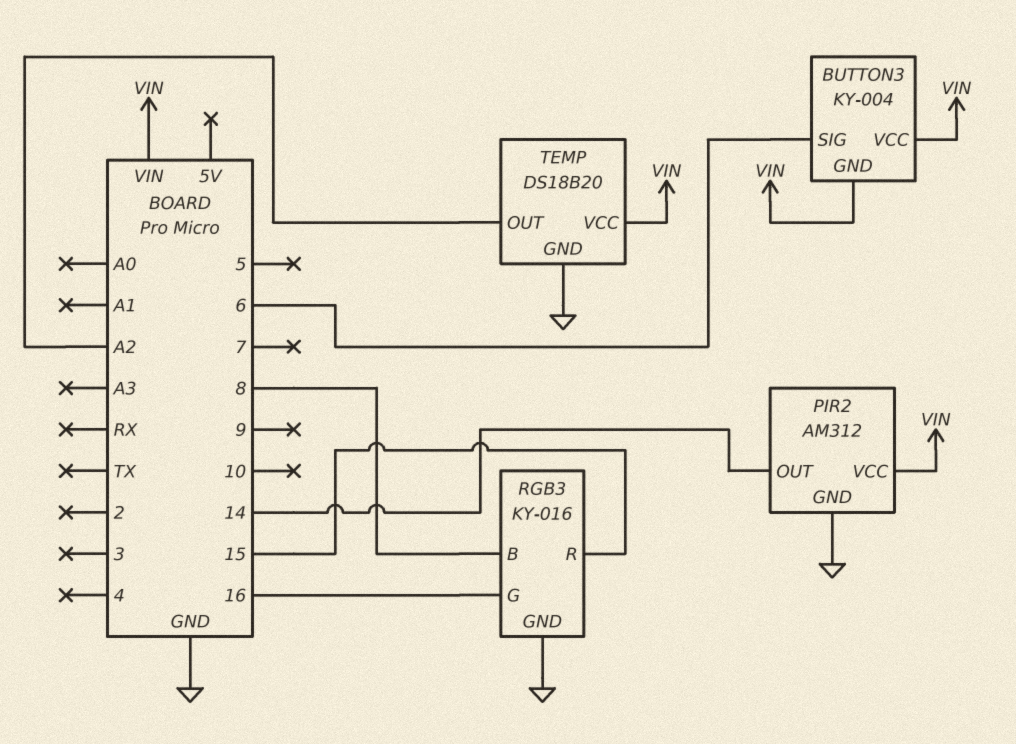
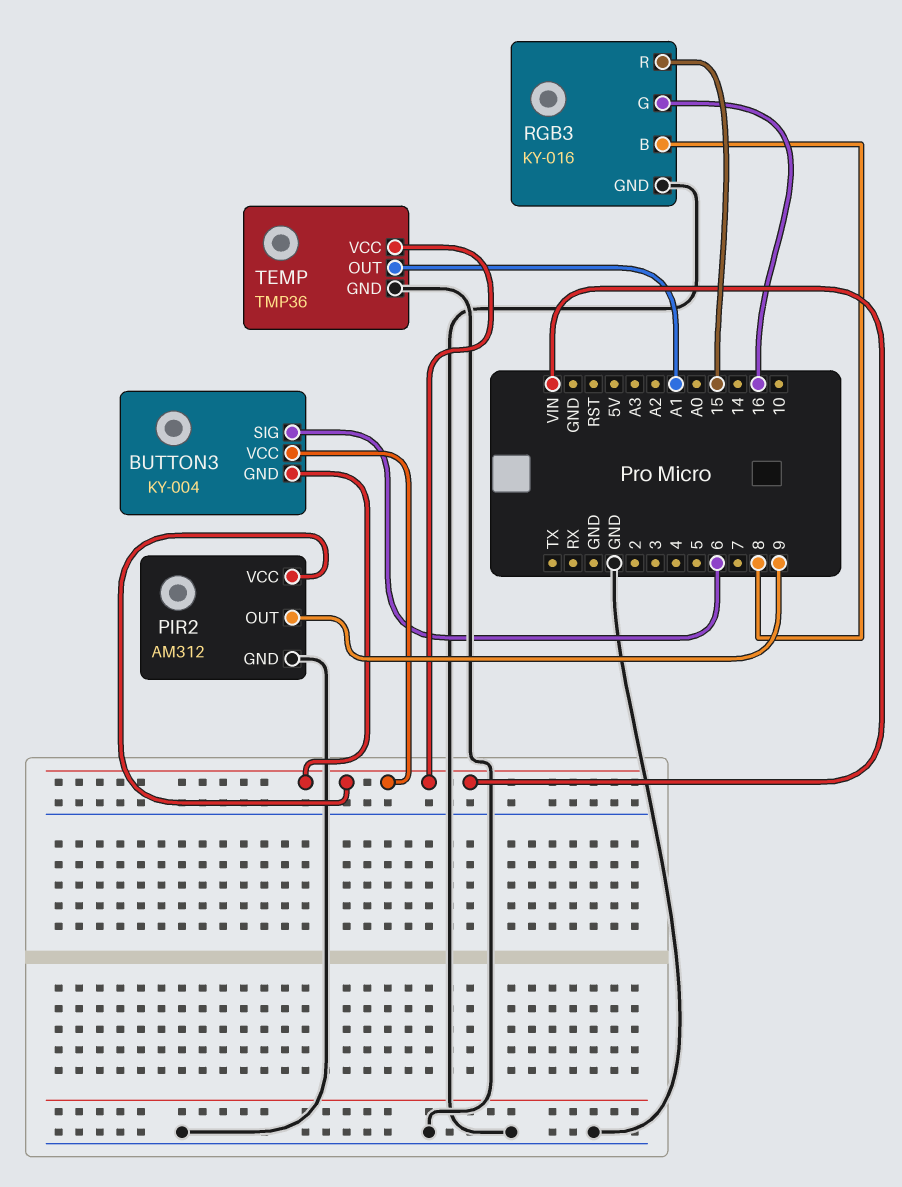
PIR2 pin OUT: 14 -> 9
TEMP: DS18B20 -> TMP36
TEMP pin OUT: A2 -> A1

